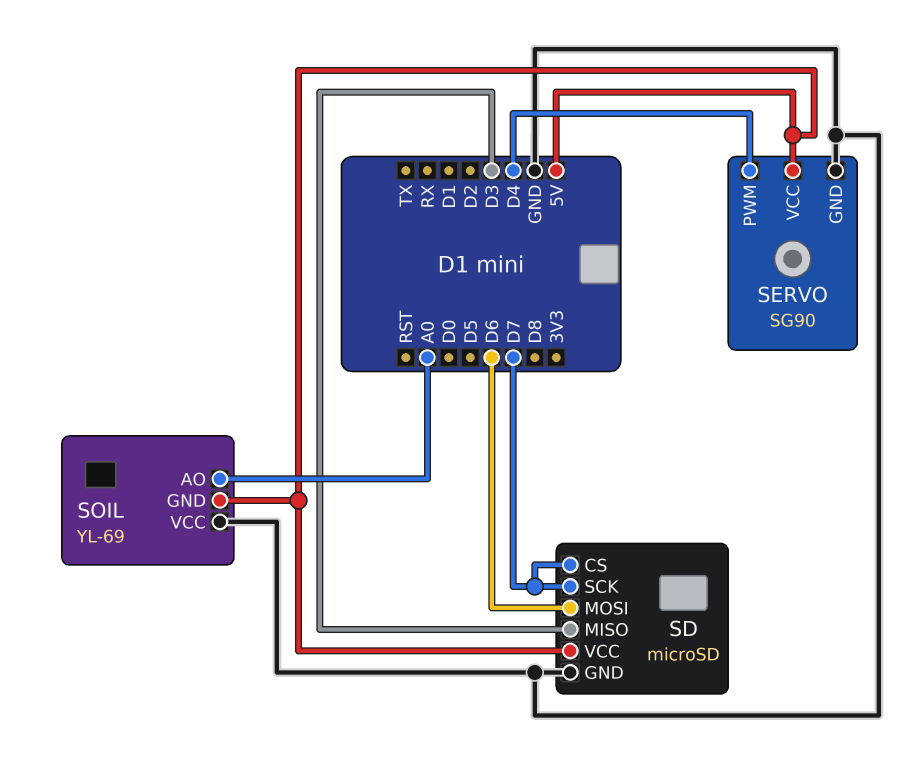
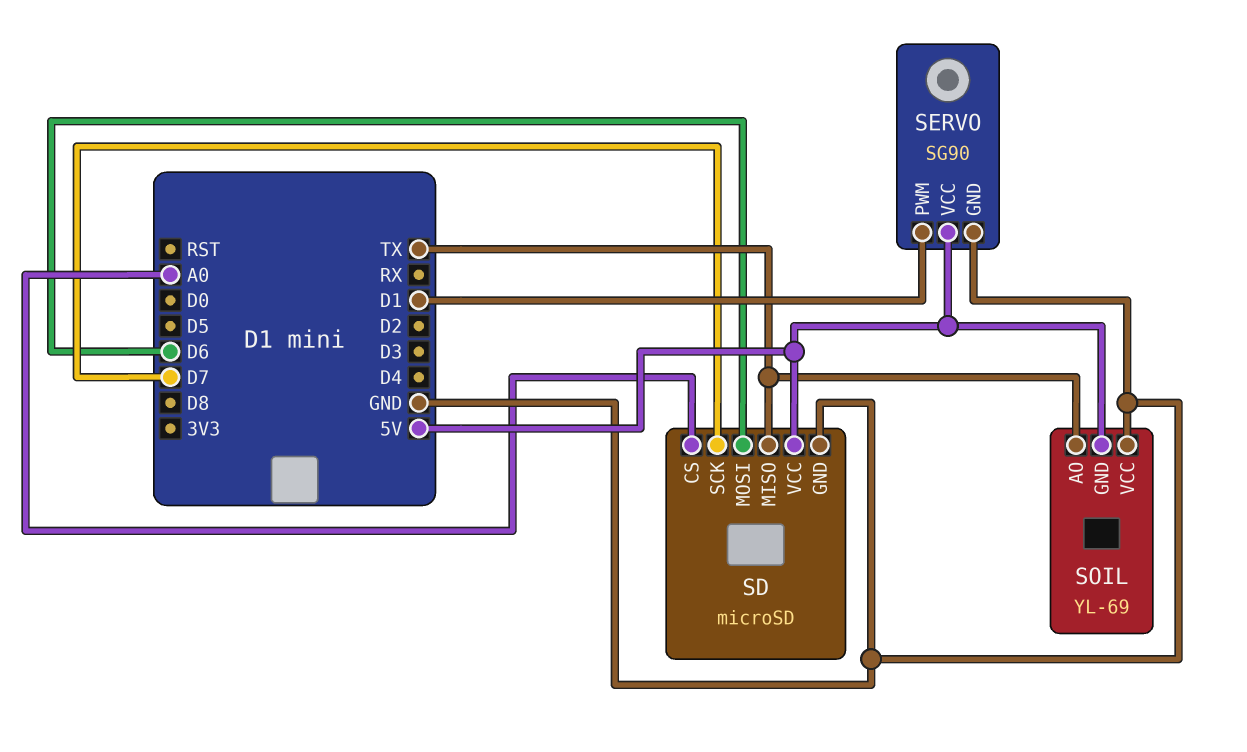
SD pin CS: D7 -> A0
SD pin MISO: D3 -> TX
SERVO pin PWM: D4 -> D1
SOIL pin AO: A0 -> TX

